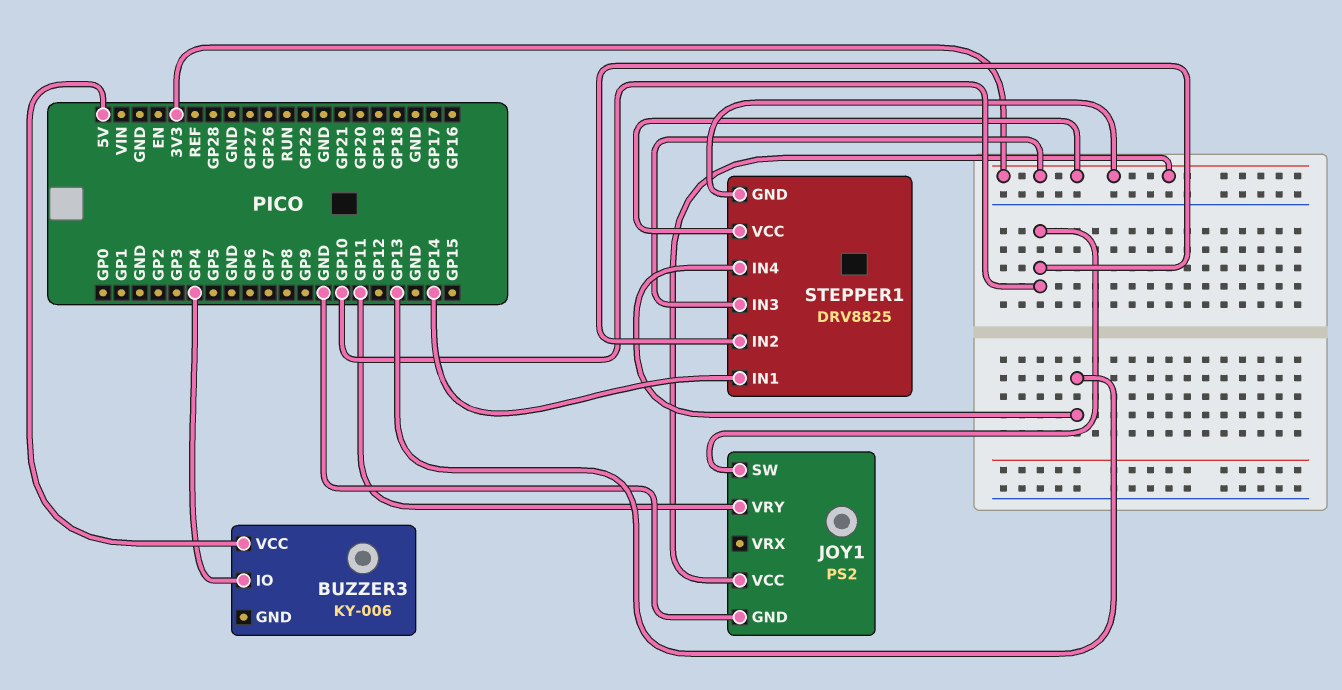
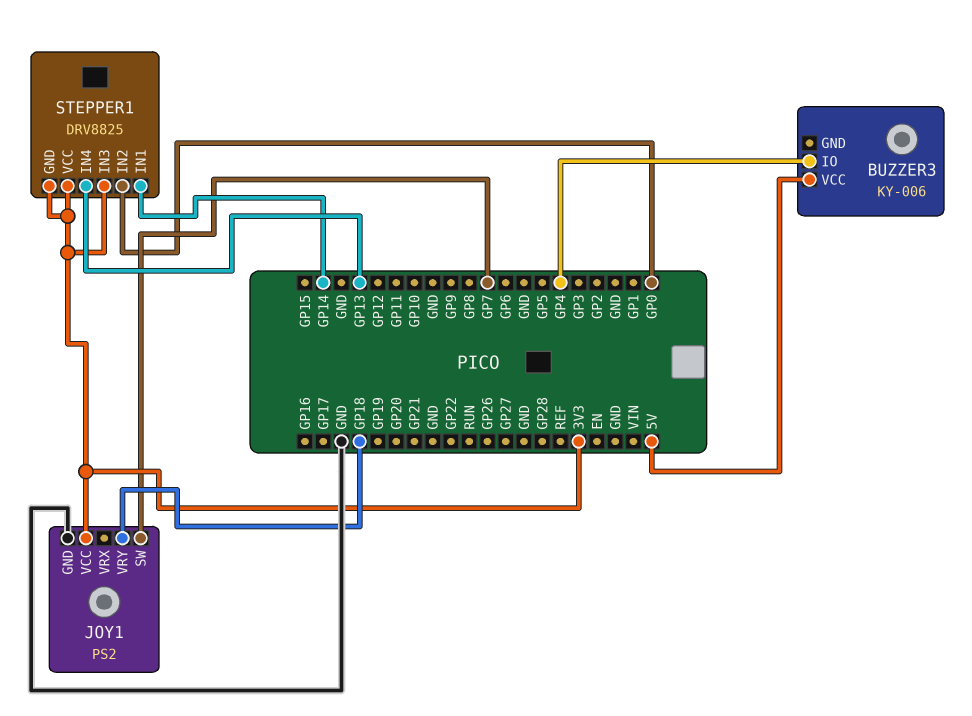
JOY1 pin SW: GP10 -> GP7
JOY1 pin VRY: GP11 -> GP18
STEPPER1 pin IN2: GP10 -> GP0

